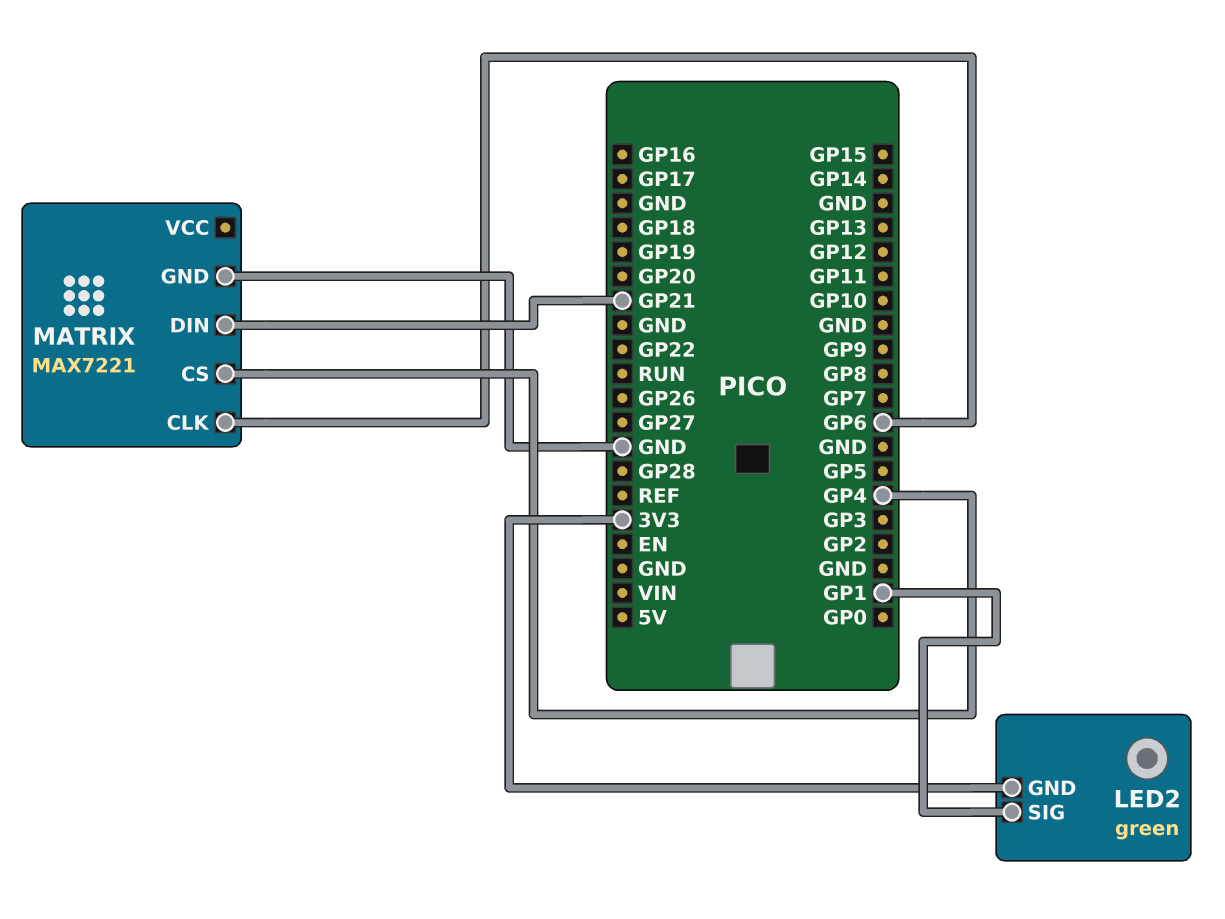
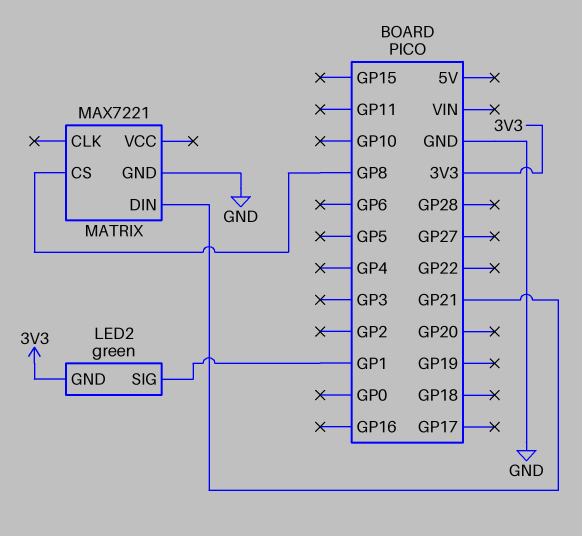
MATRIX pin CLK: GP6 -> none
MATRIX pin CS: GP4 -> GP8

